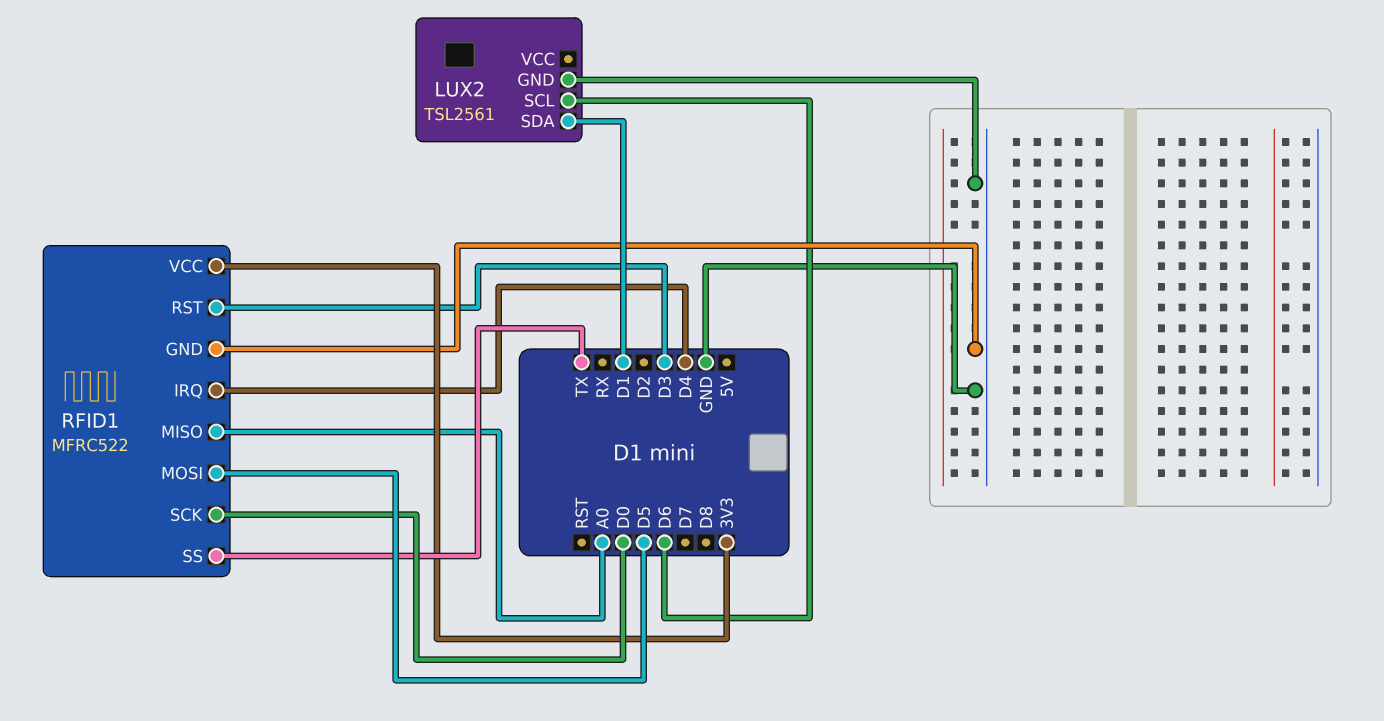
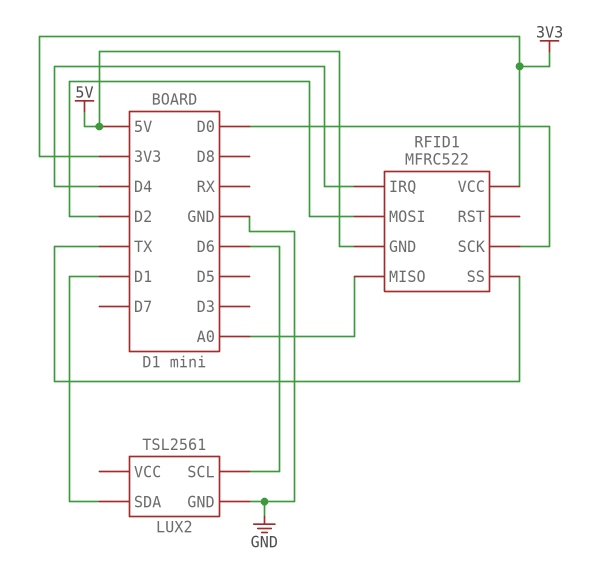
RFID1 pin GND: GND -> 5V
RFID1 pin MOSI: D5 -> D2
RFID1 pin RST: D3 -> none

